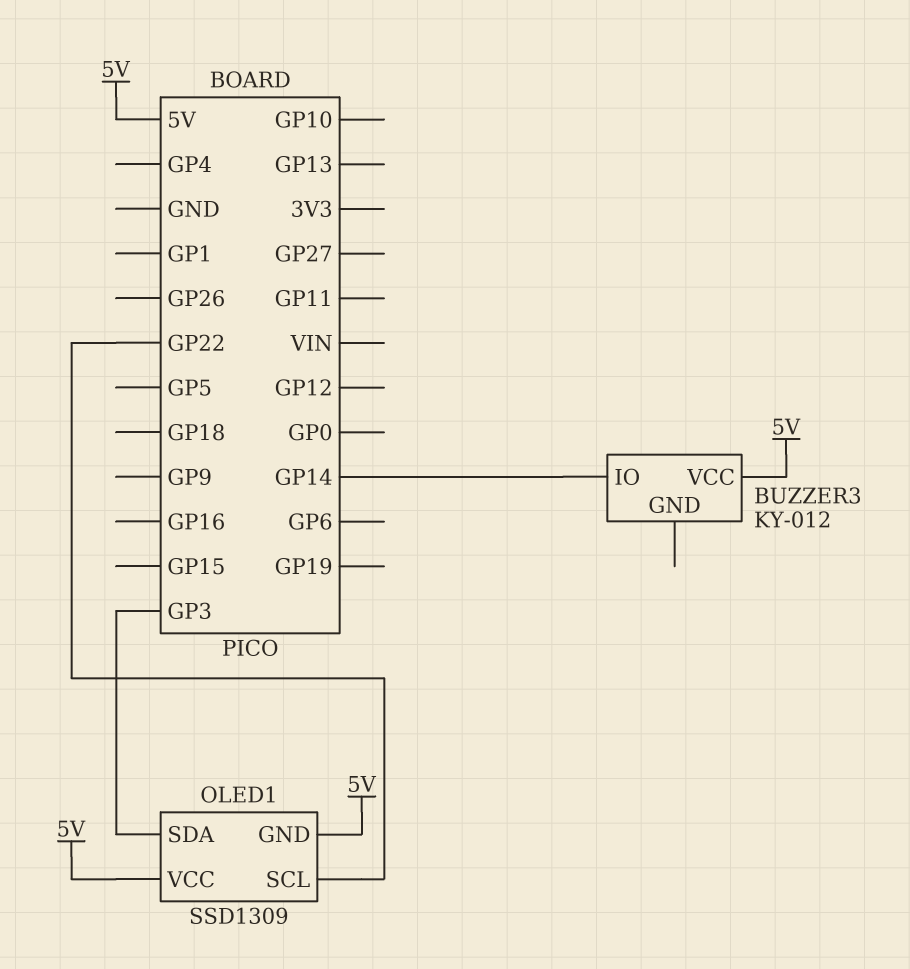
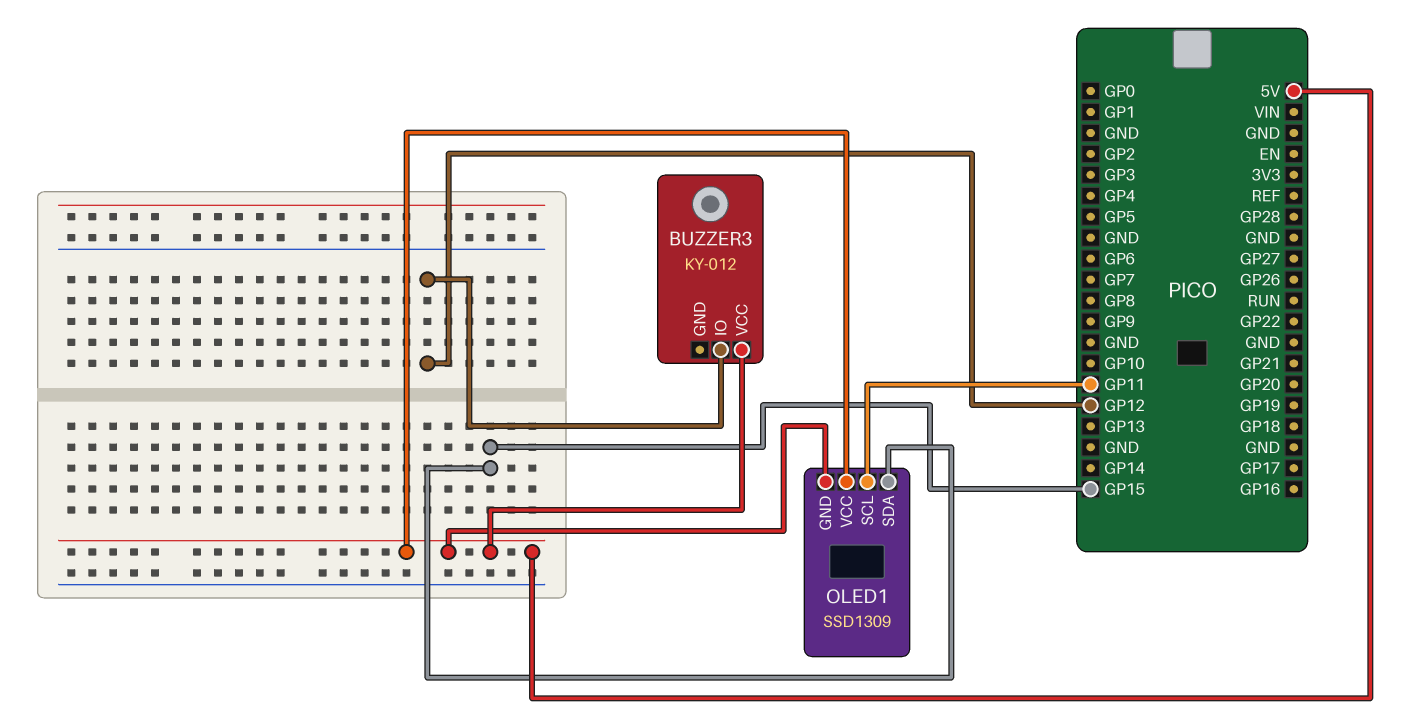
BUZZER3 pin IO: GP14 -> GP12
OLED1 pin SCL: GP22 -> GP11
OLED1 pin SDA: GP3 -> GP15

